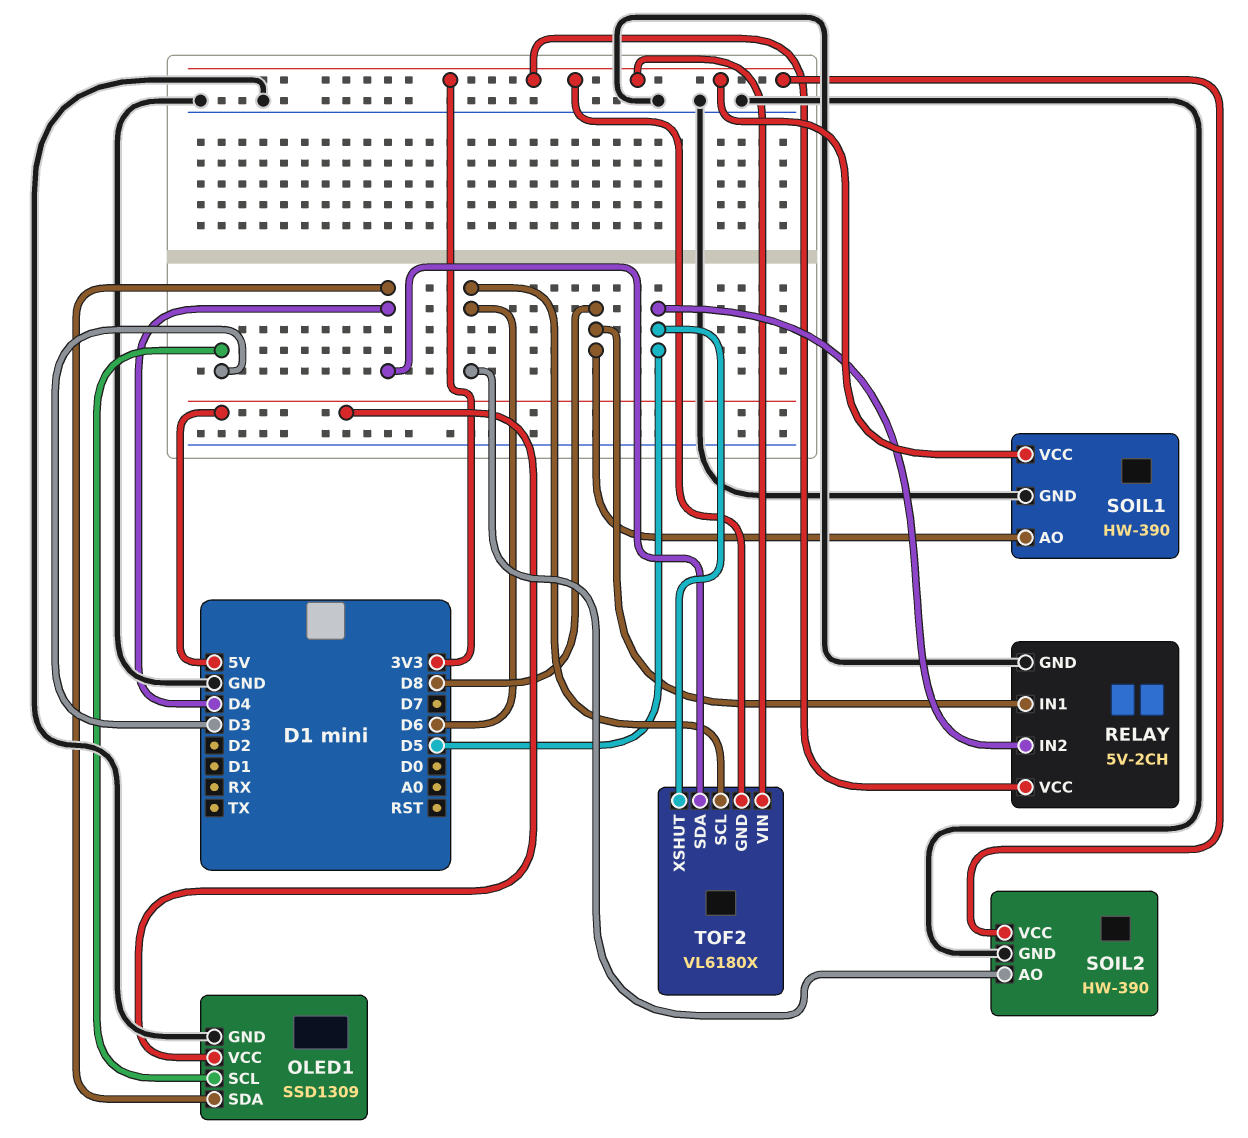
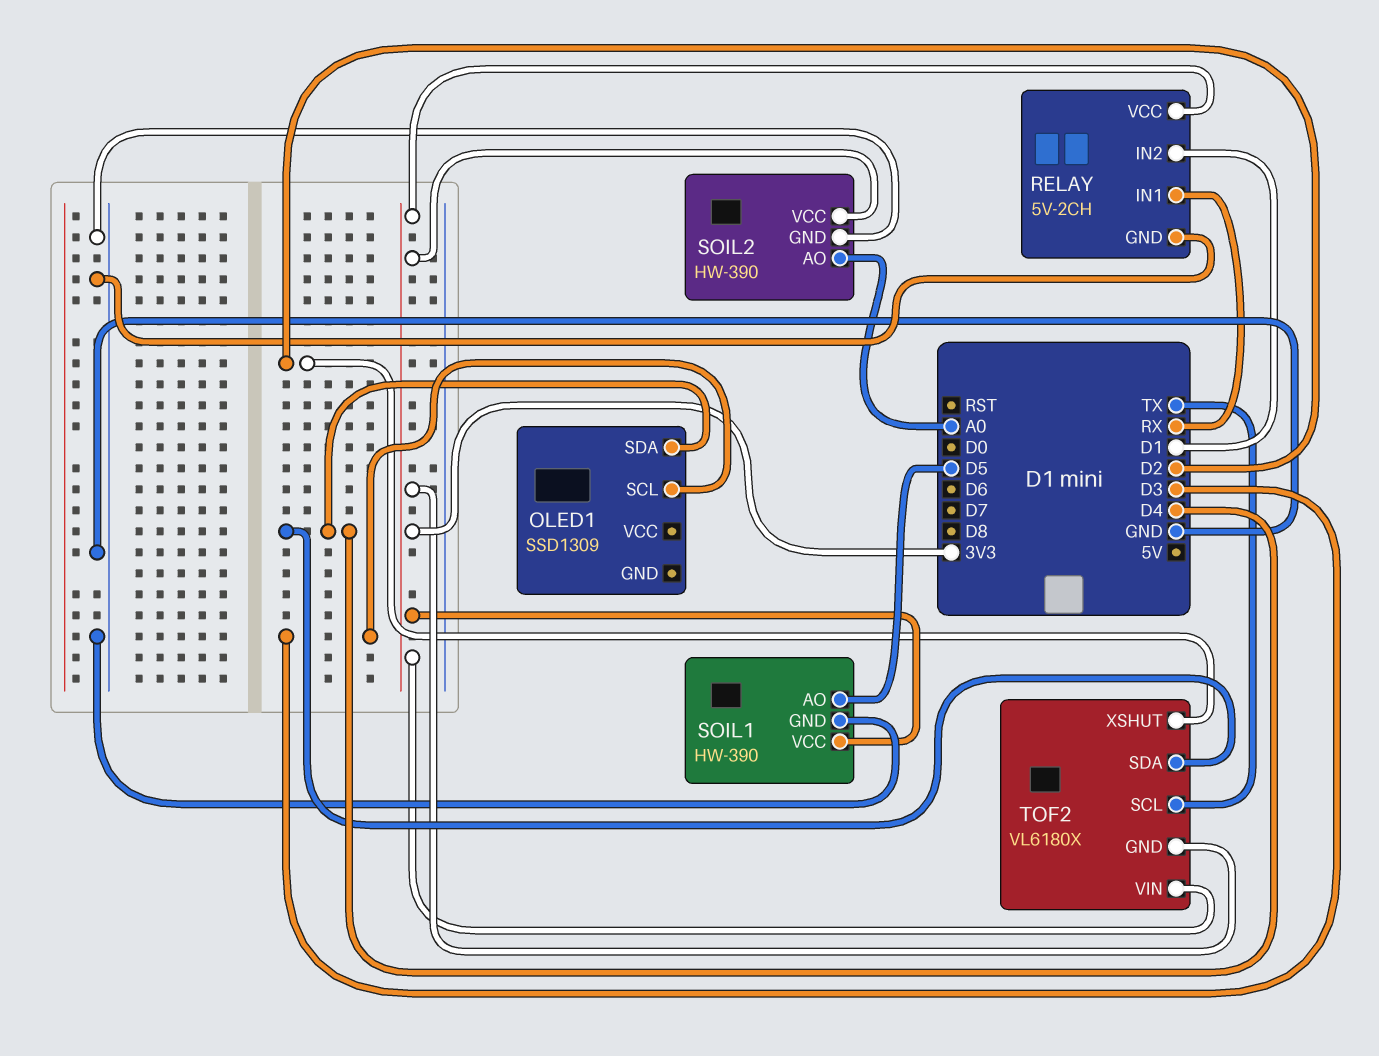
OLED1 pin GND: GND -> none
OLED1 pin VCC: 5V -> none
RELAY pin IN1: D8 -> RX
RELAY pin IN2: D5 -> D1
SOIL1 pin AO: D8 -> D5
SOIL2 pin AO: D6 -> A0
TOF2 pin SCL: D6 -> TX
TOF2 pin XSHUT: D5 -> D2

